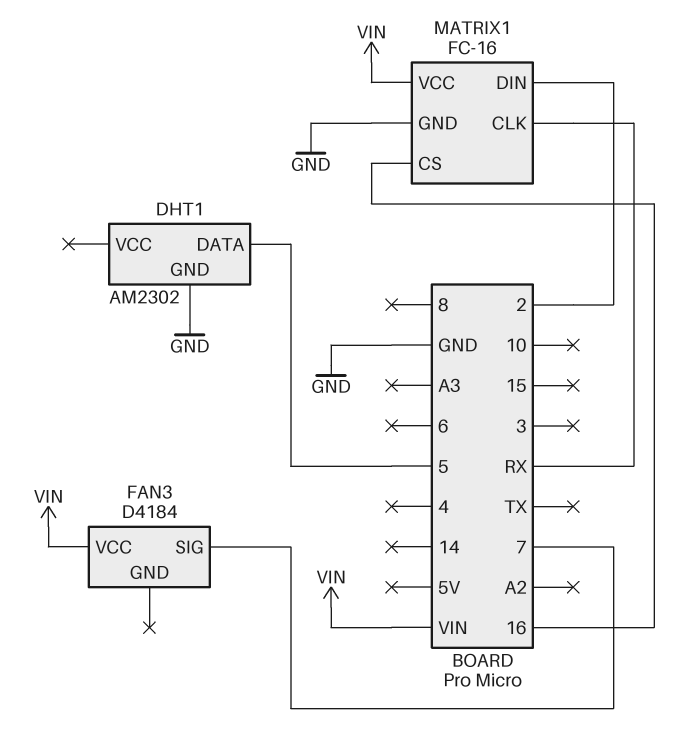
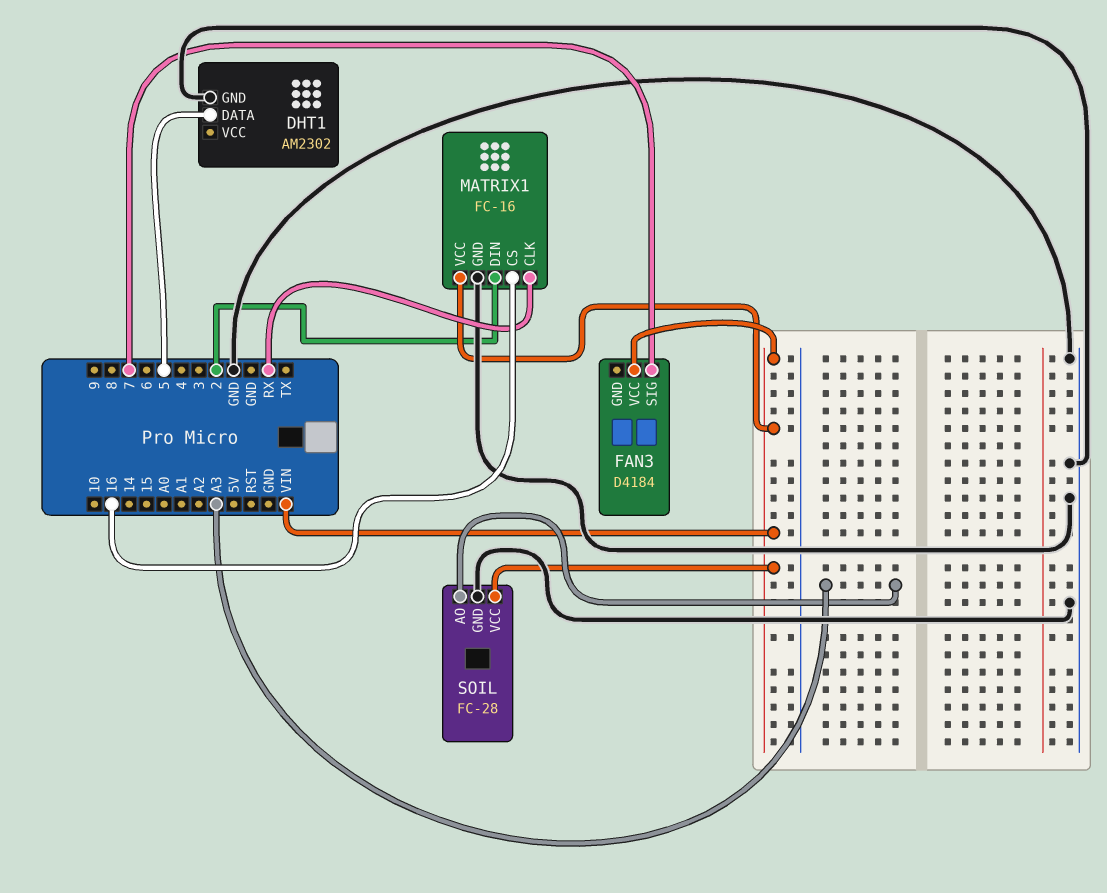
SOIL: none -> FC-28
SOIL pin AO: none -> A3
SOIL pin GND: none -> GND
SOIL pin VCC: none -> VIN

